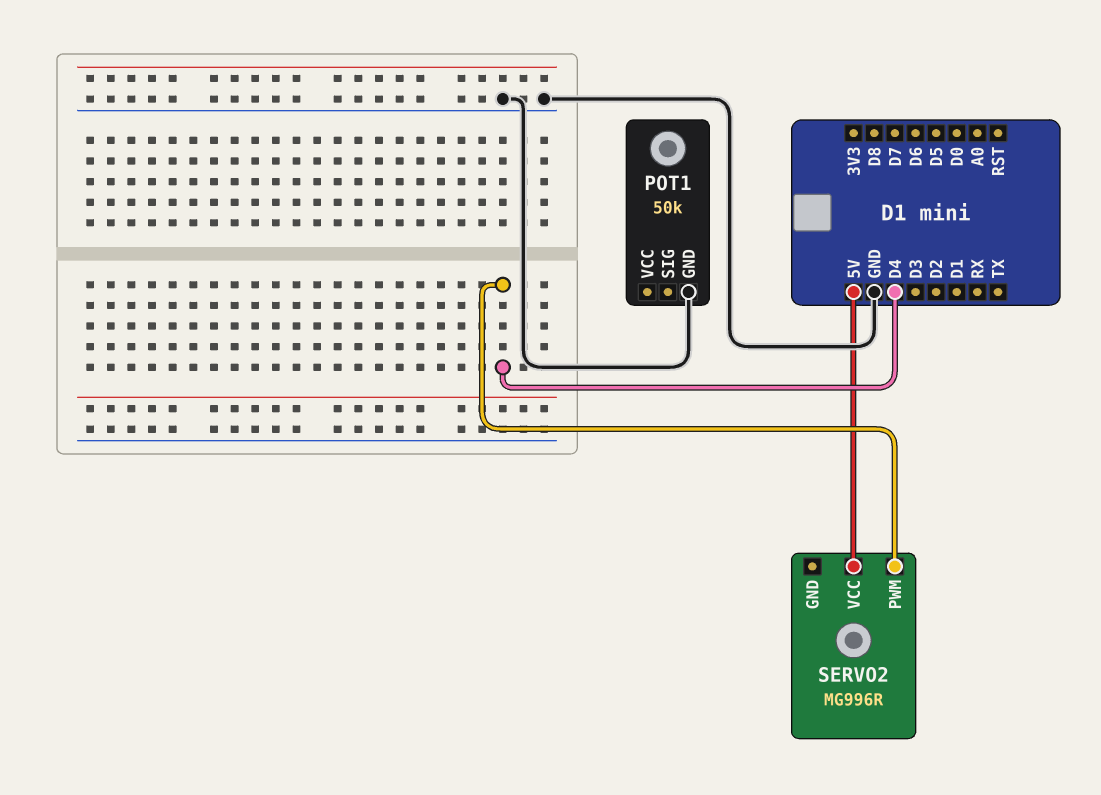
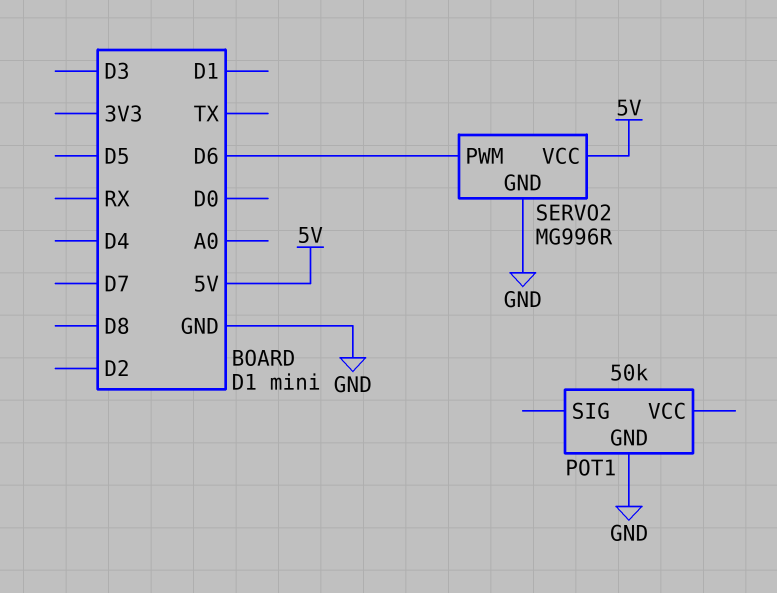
SERVO2 pin GND: none -> GND
SERVO2 pin PWM: D4 -> D6

